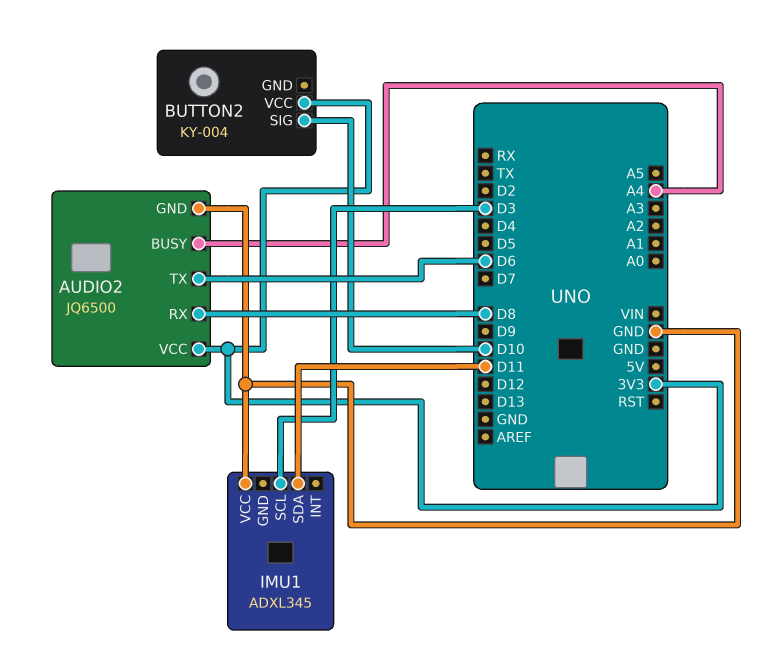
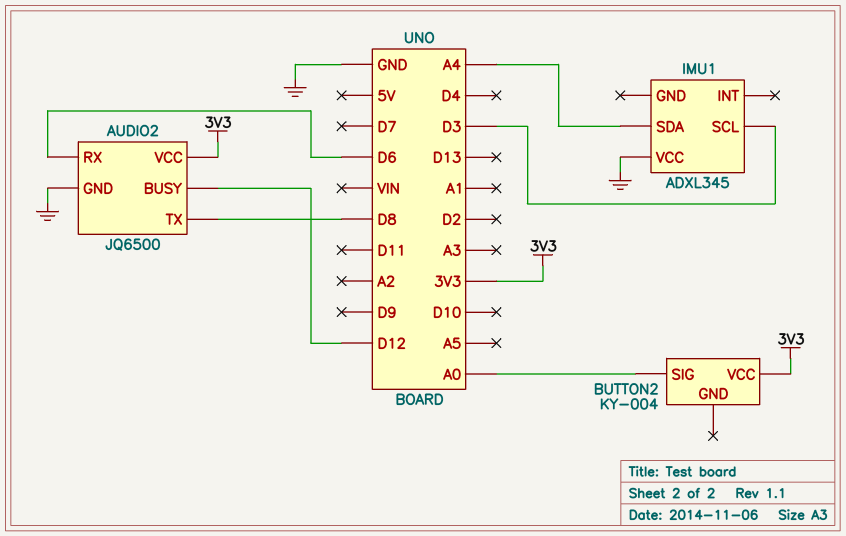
AUDIO2 pin BUSY: A4 -> D12
AUDIO2 pin RX: D8 -> D6
AUDIO2 pin TX: D6 -> D8
BUTTON2 pin SIG: D10 -> A0
IMU1 pin SDA: D11 -> A4

